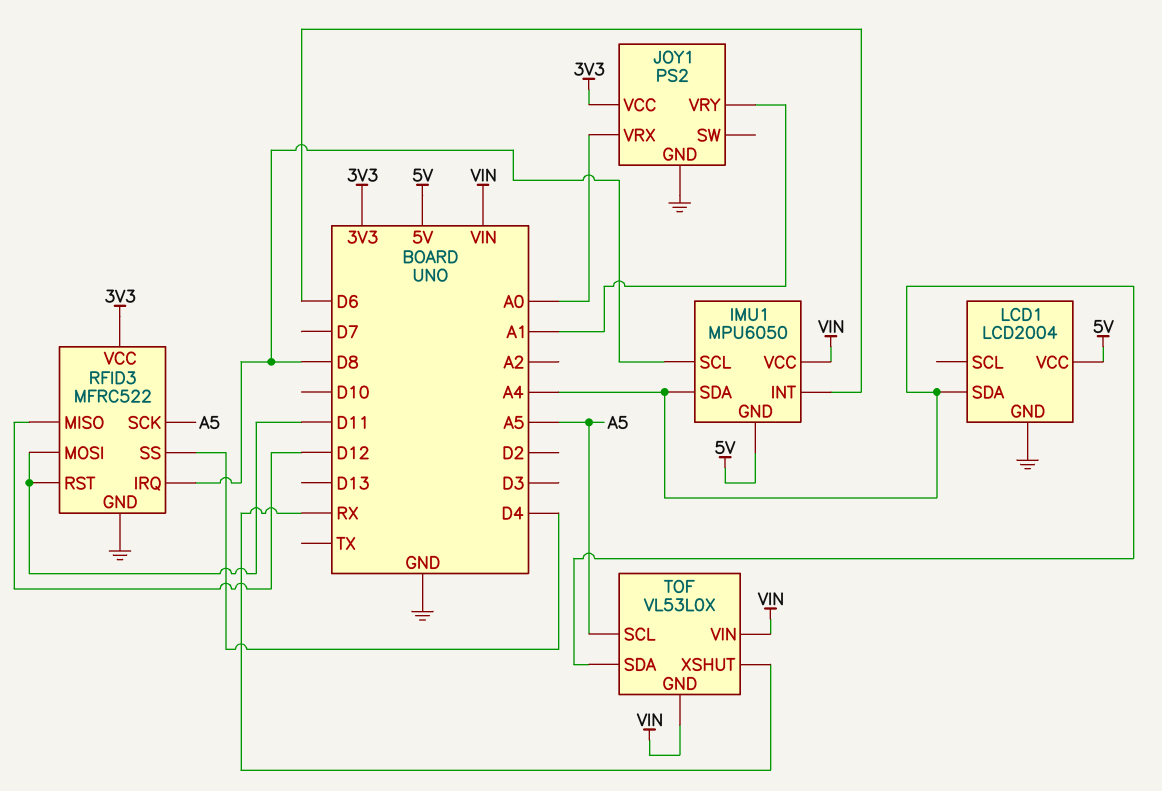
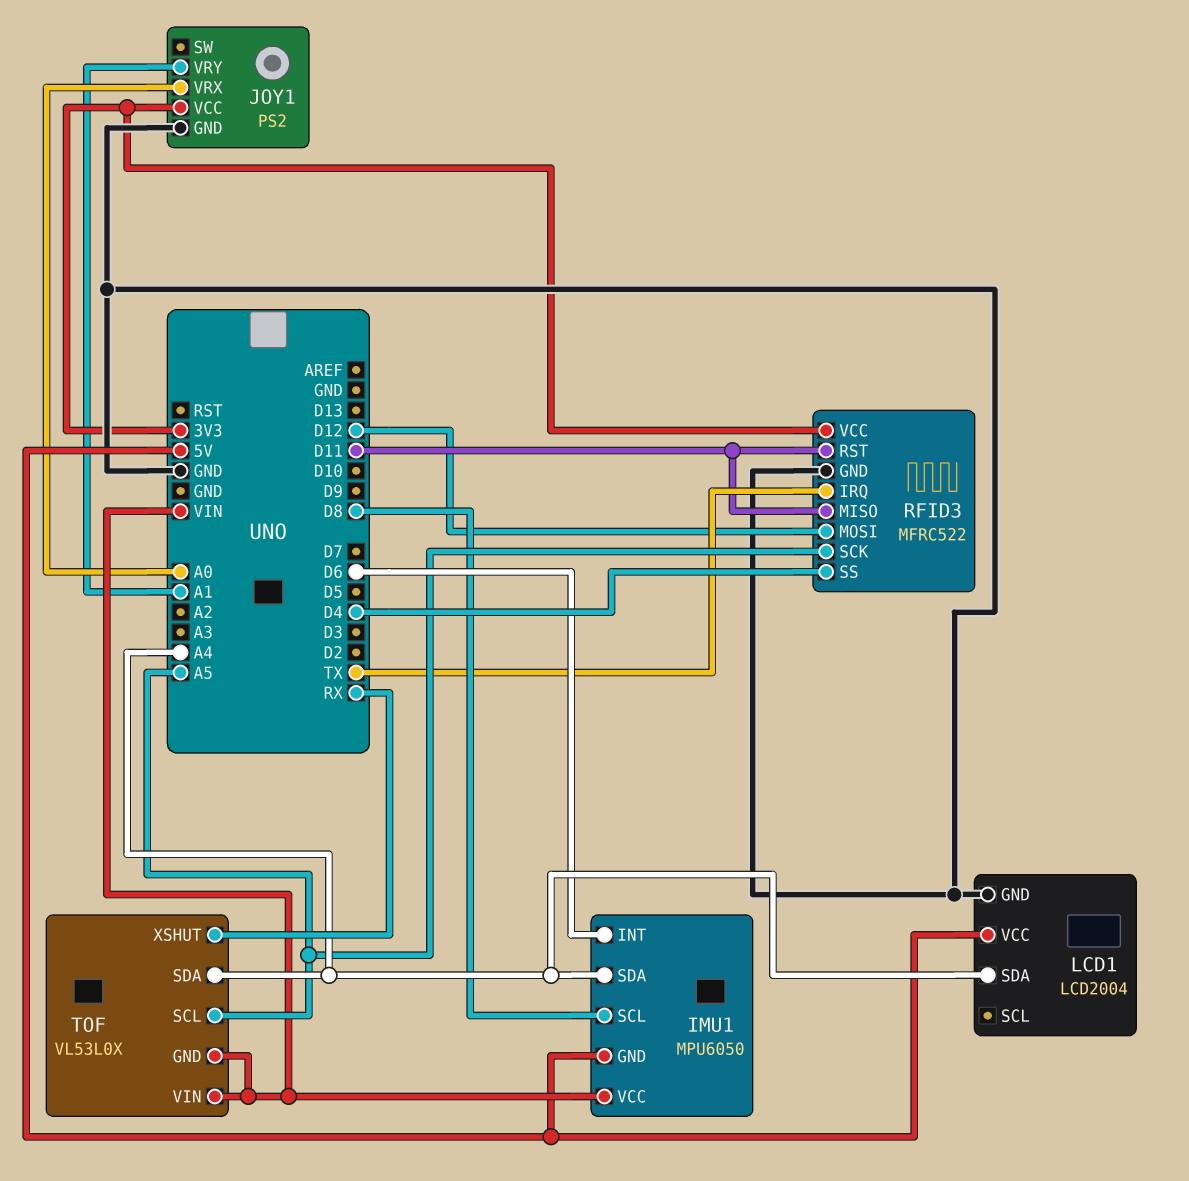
RFID3 pin IRQ: D8 -> TX
RFID3 pin MISO: D12 -> D11
RFID3 pin MOSI: D11 -> D12

